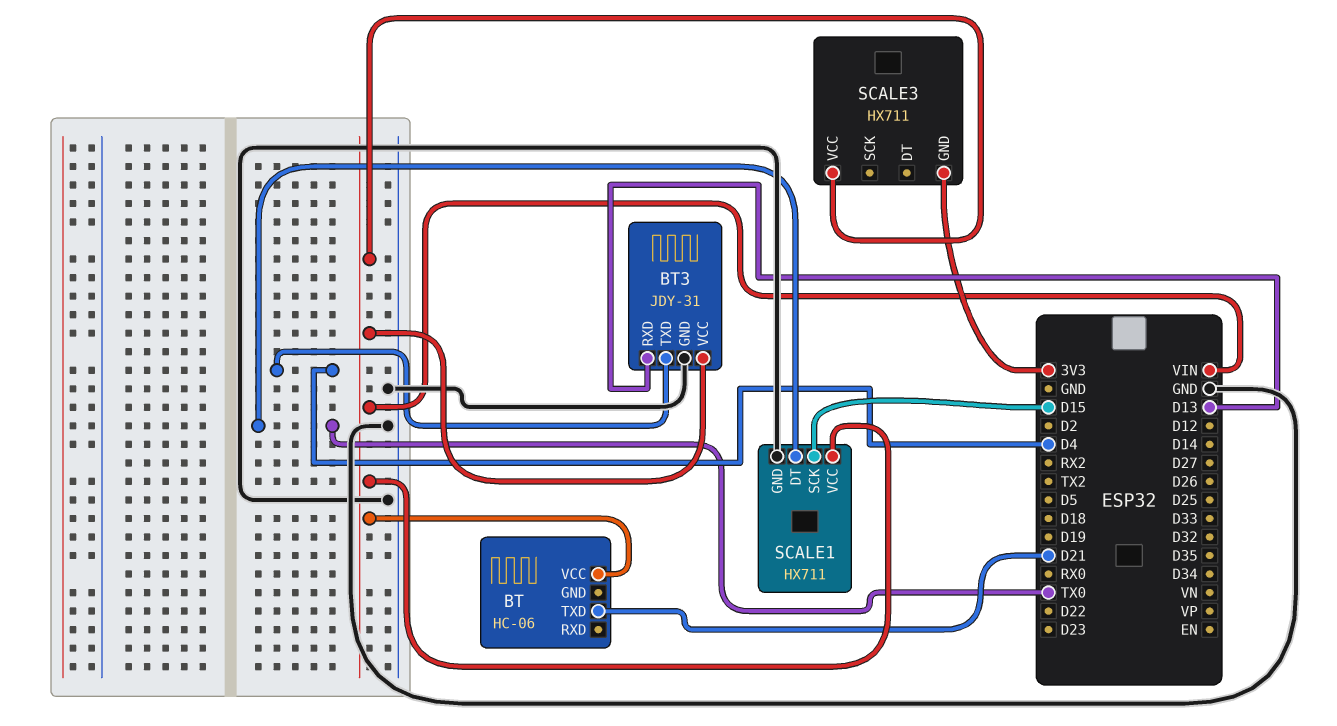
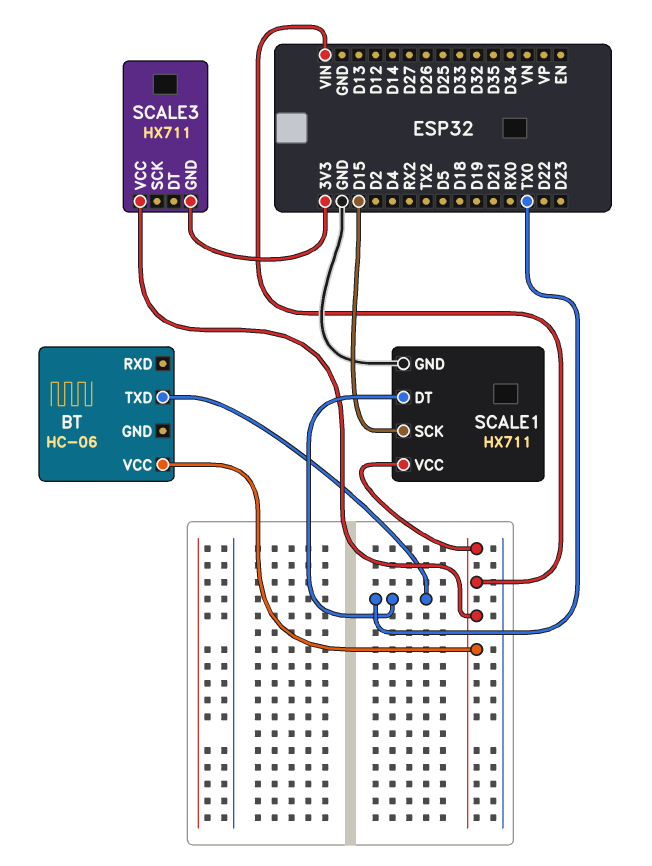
BT pin TXD: D21 -> TX0
BT3: JDY-31 -> none
BT3 pin GND: GND -> none
BT3 pin RXD: D13 -> none
BT3 pin TXD: D4 -> none
BT3 pin VCC: VIN -> none

